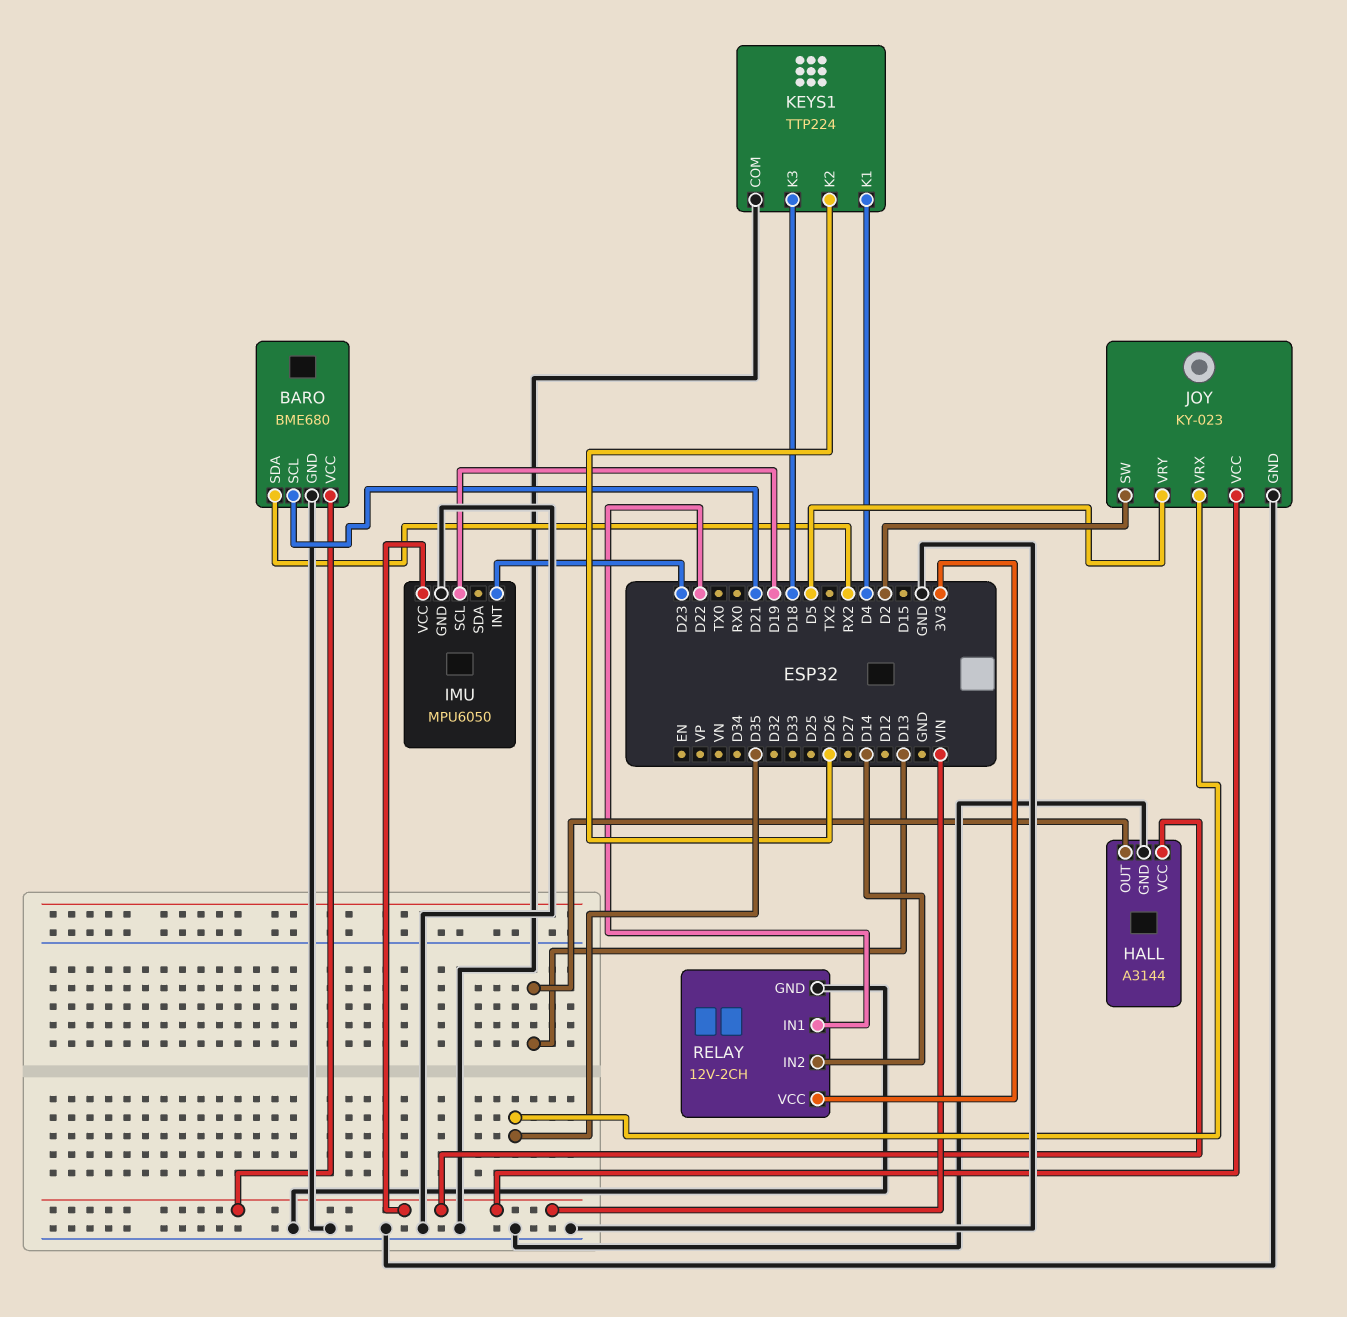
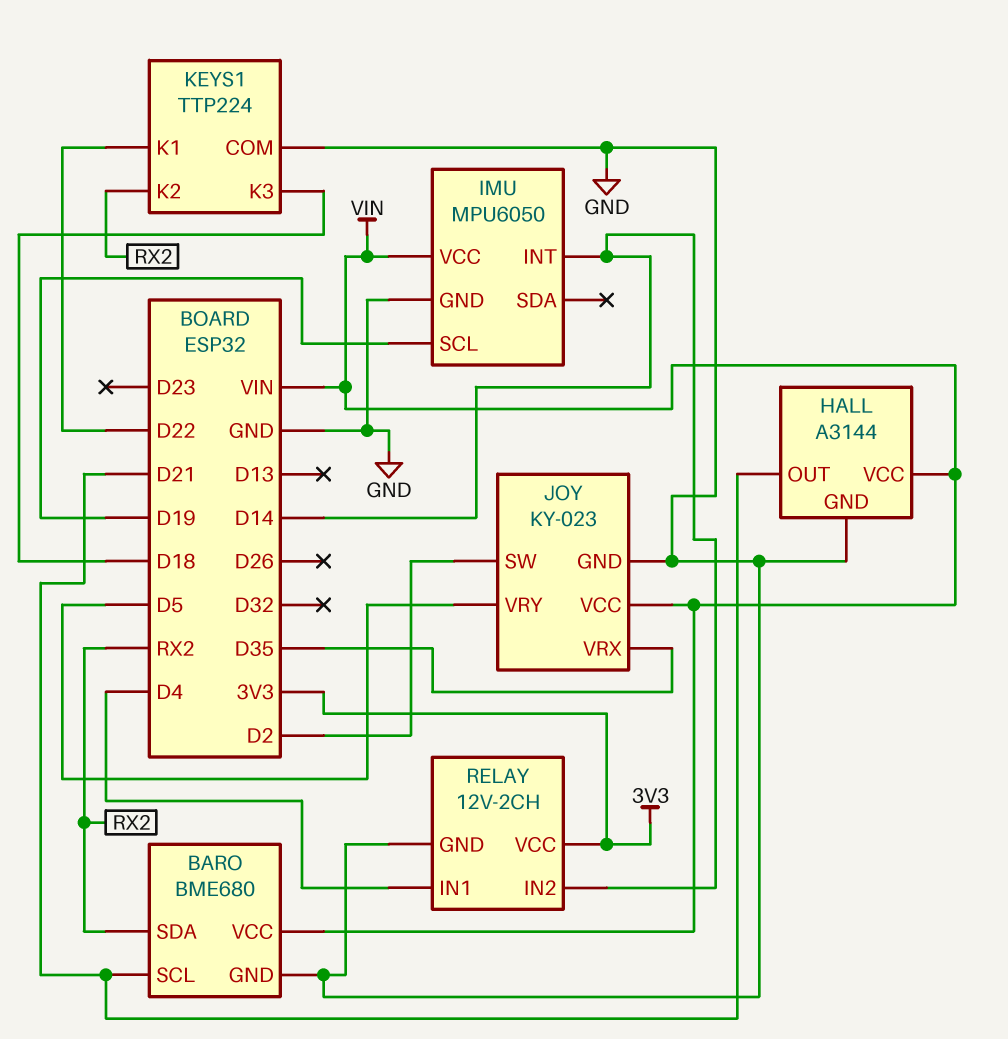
HALL pin OUT: D13 -> D21
IMU pin INT: D23 -> D14
KEYS1 pin K1: D4 -> D22
KEYS1 pin K2: D26 -> RX2
RELAY pin IN1: D22 -> D4

